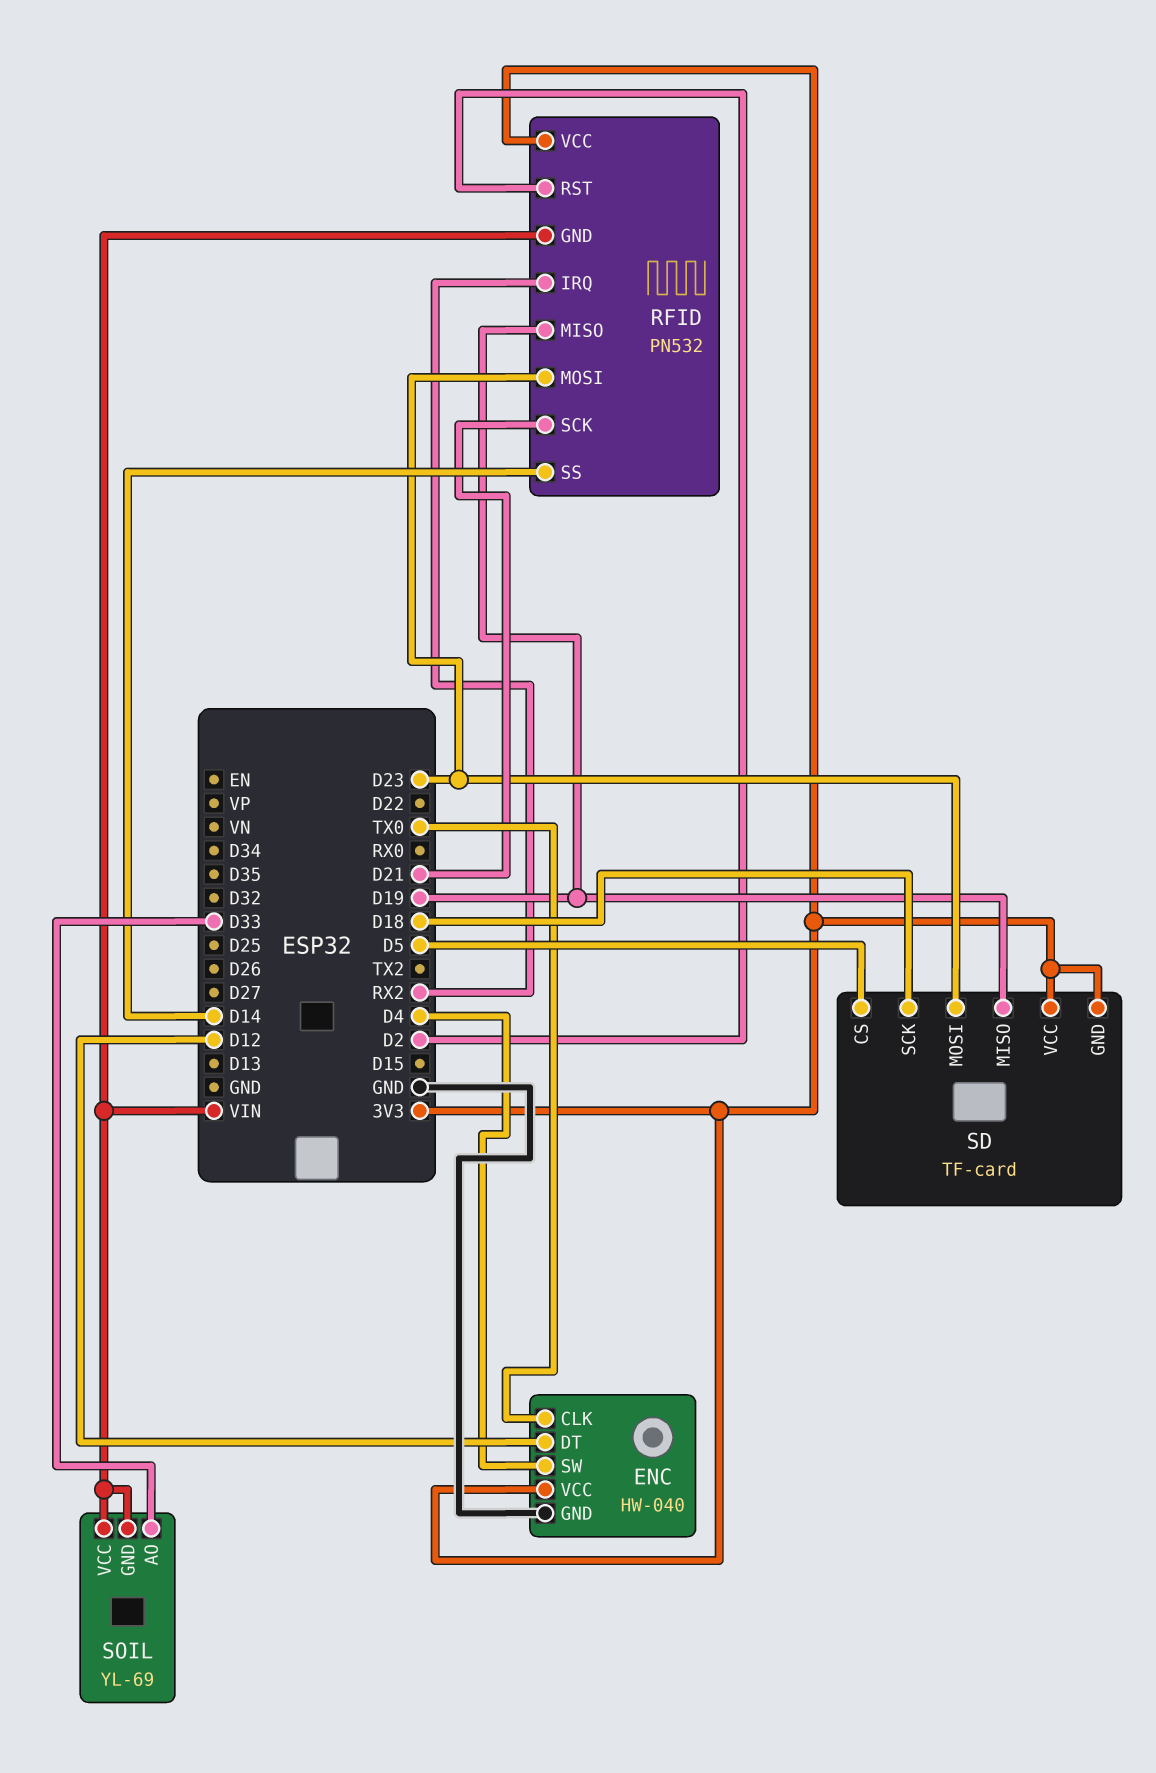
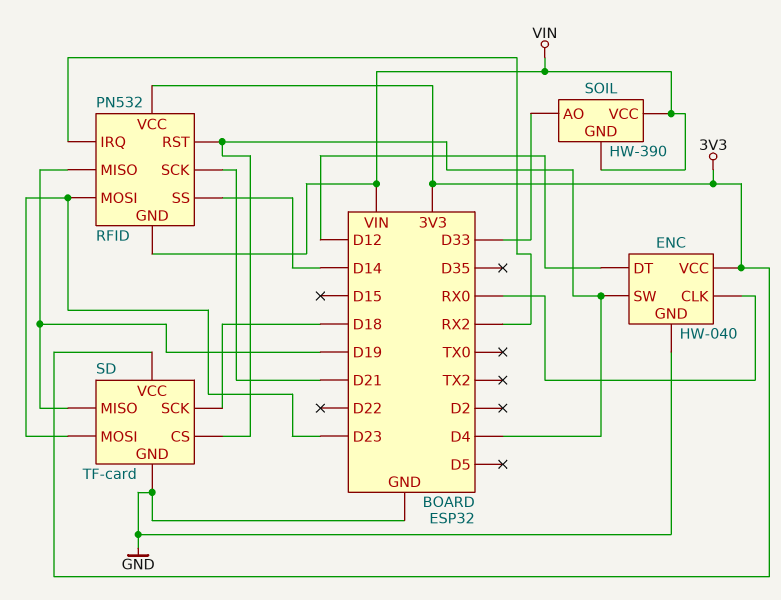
ENC pin CLK: TX0 -> RX0
RFID pin RST: D2 -> D4
SD pin CS: D5 -> D4
SD pin GND: 3V3 -> GND
SOIL: YL-69 -> HW-390

